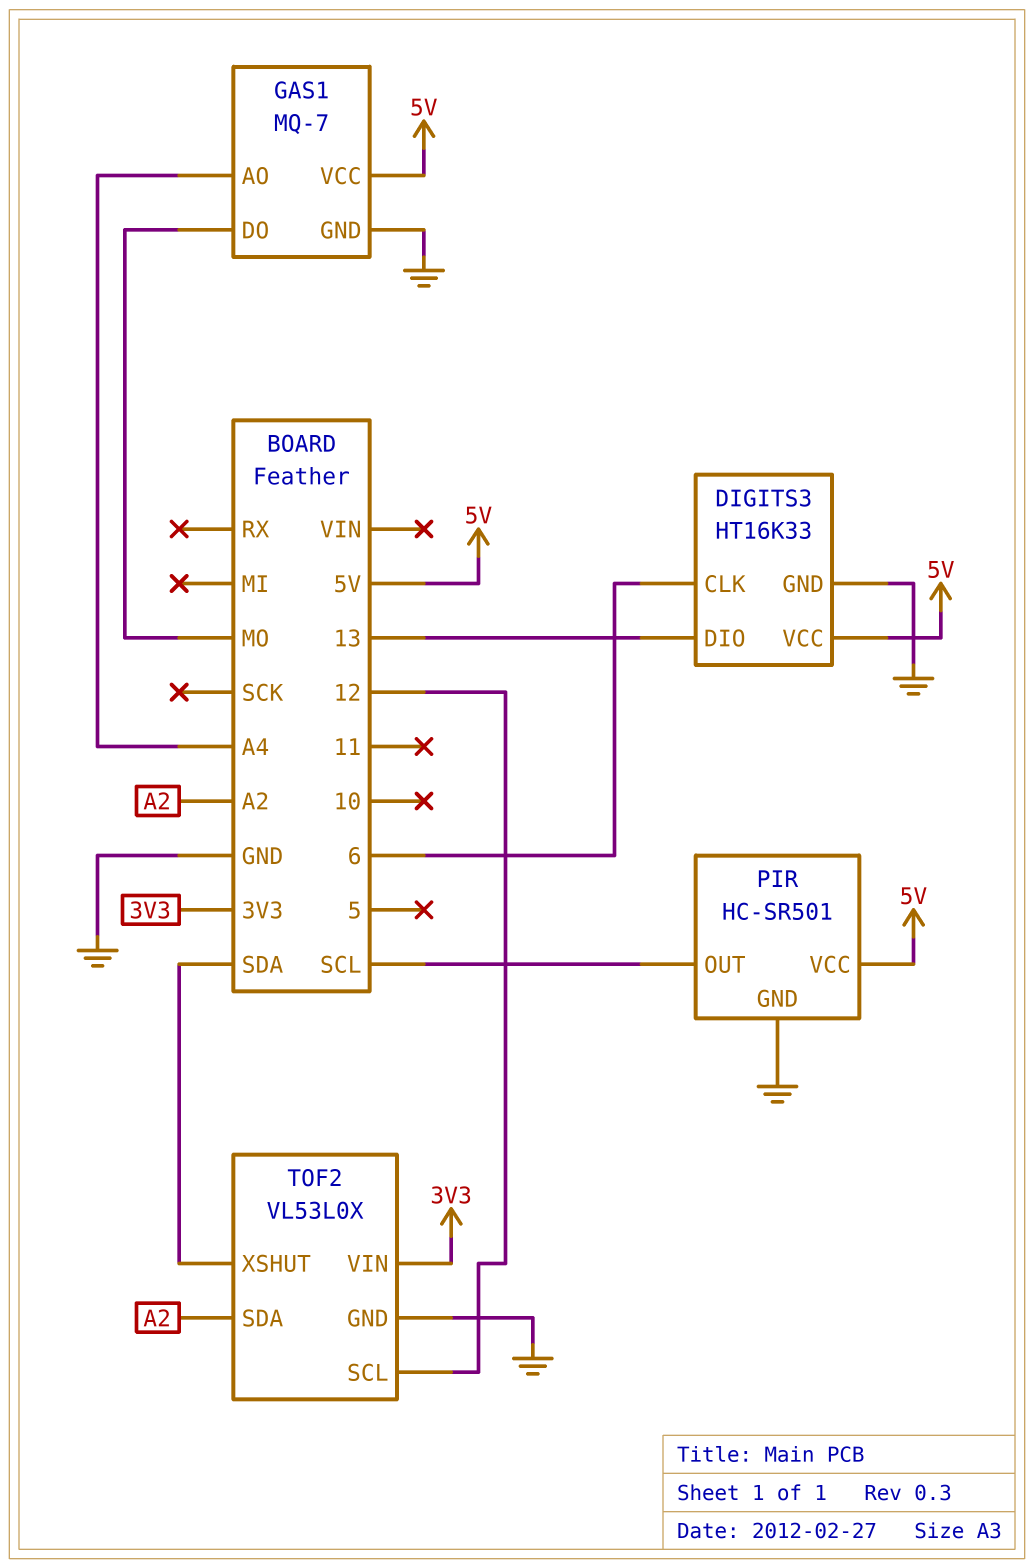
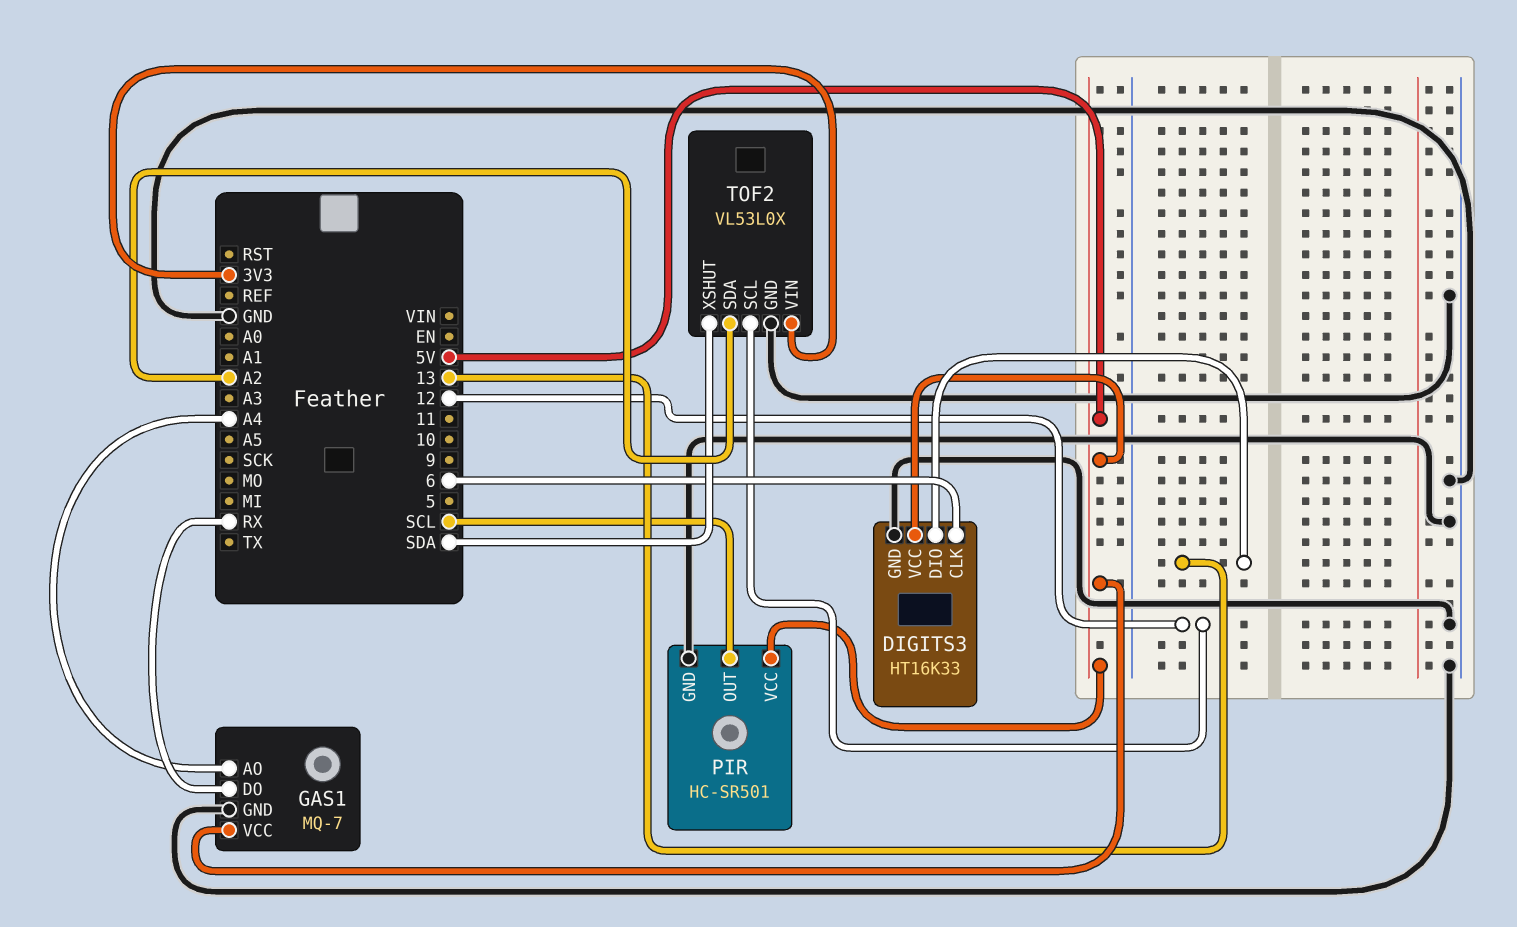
GAS1 pin DO: MO -> RX

